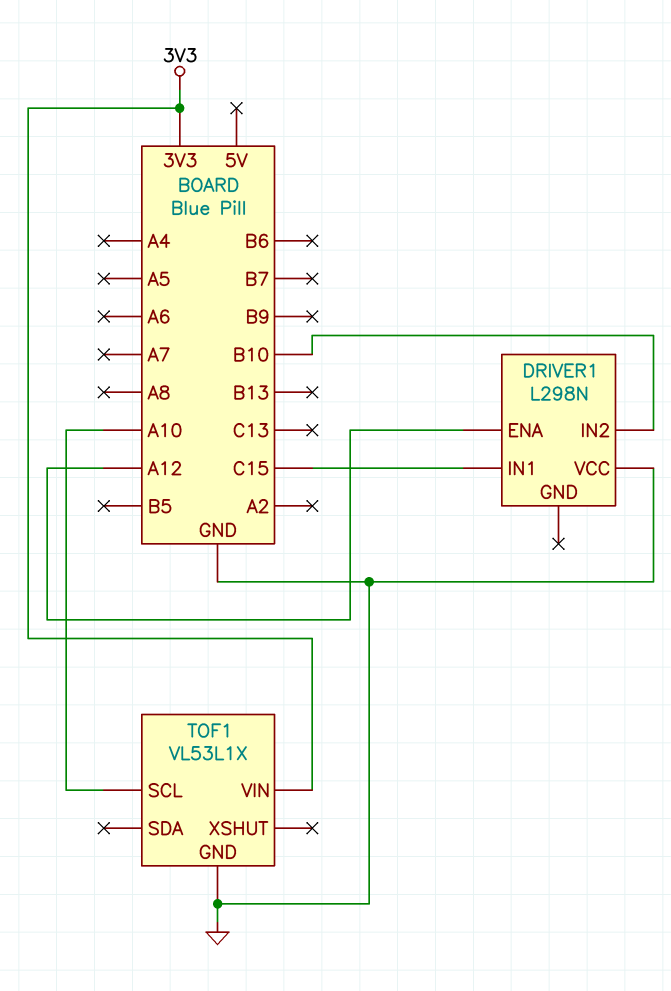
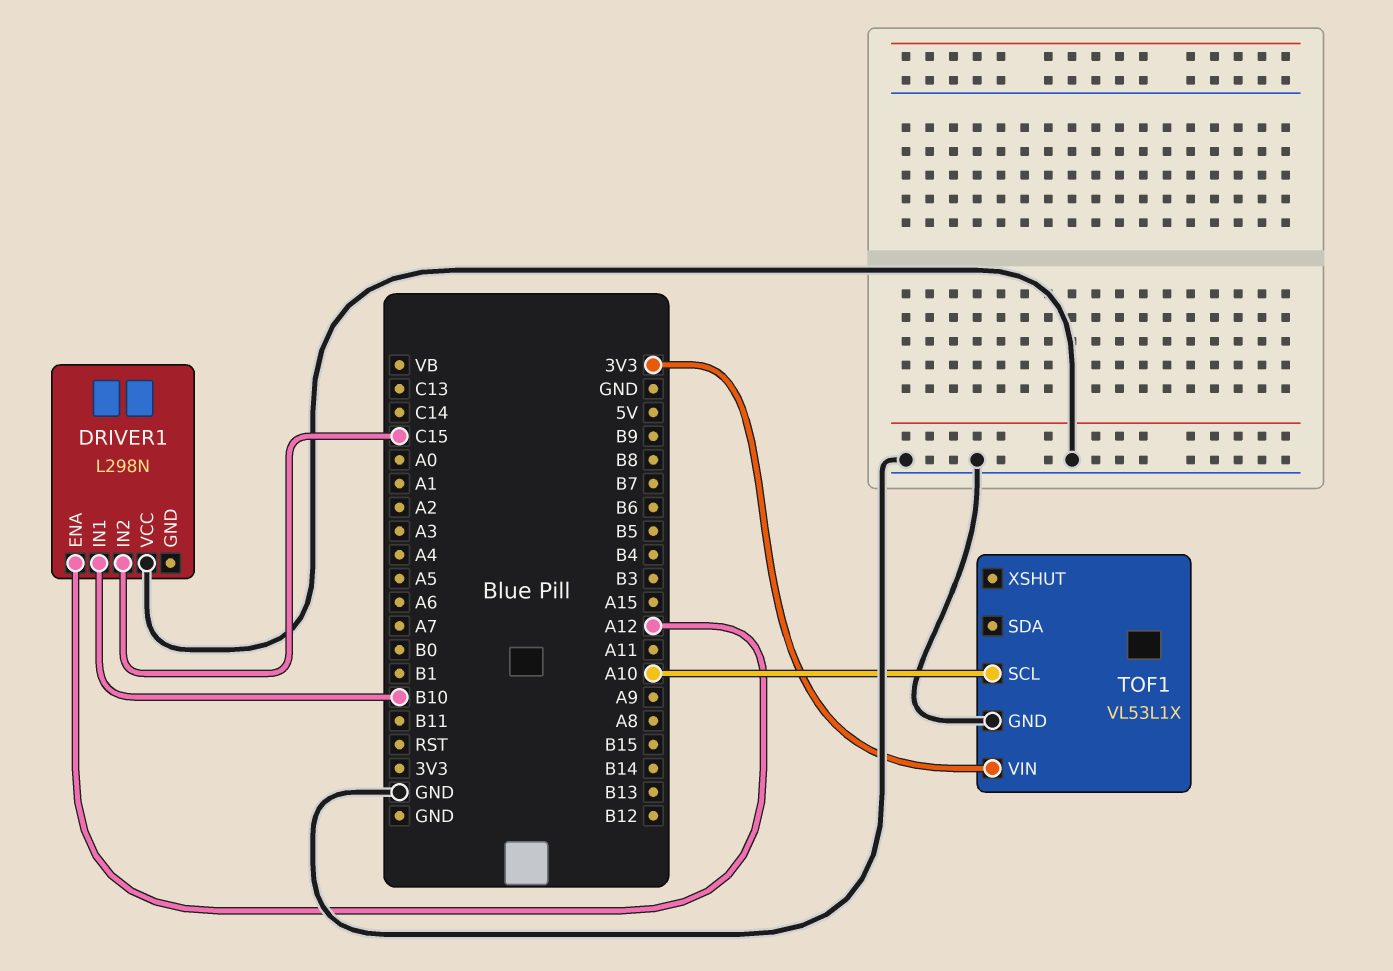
DRIVER1 pin IN1: C15 -> B10
DRIVER1 pin IN2: B10 -> C15

